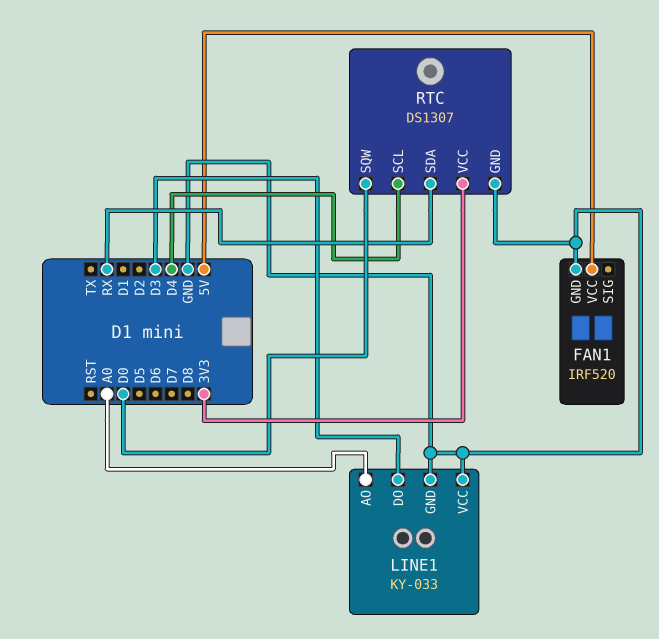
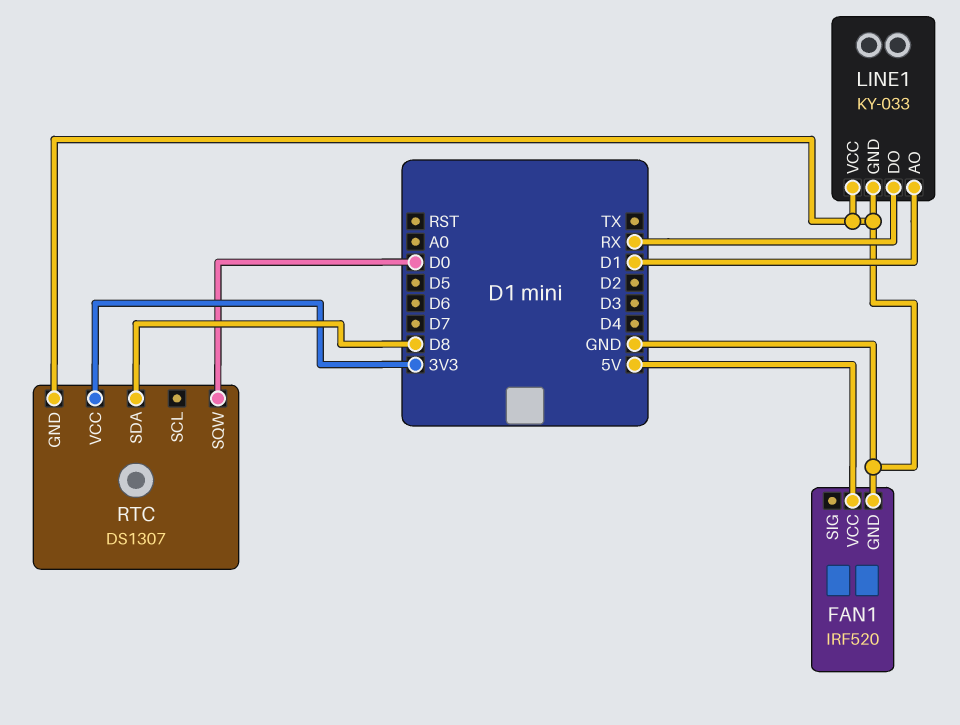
LINE1 pin AO: A0 -> D1
LINE1 pin DO: D3 -> RX
RTC pin SCL: D4 -> none
RTC pin SDA: RX -> D8

